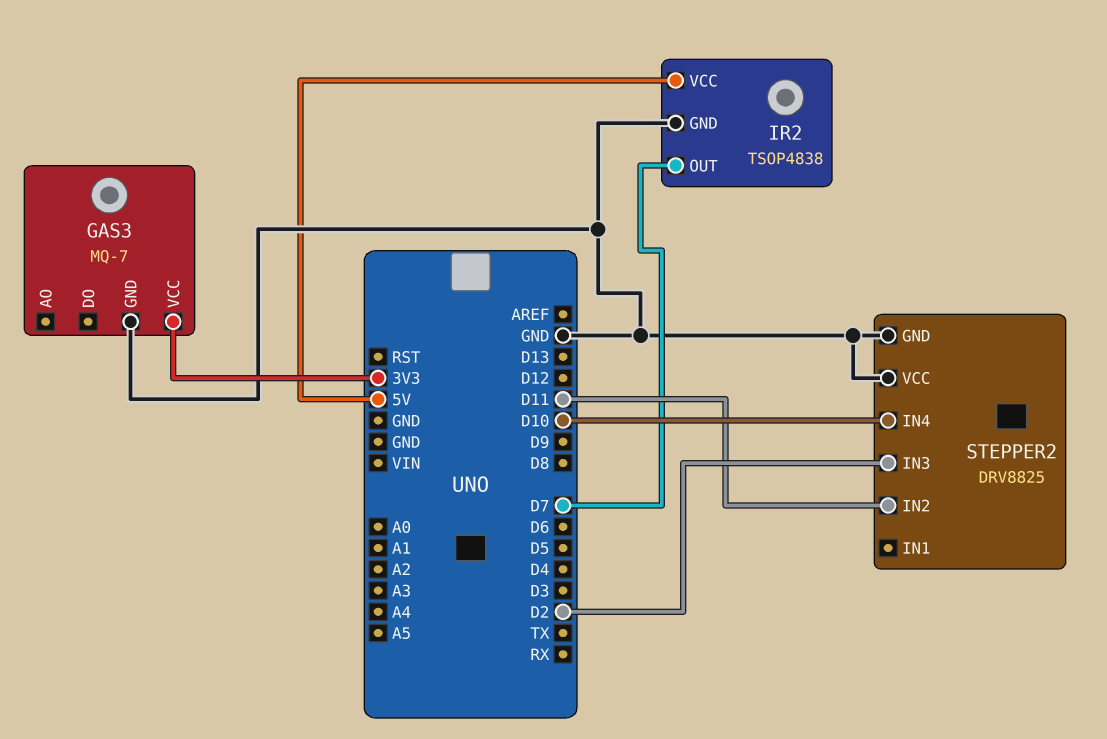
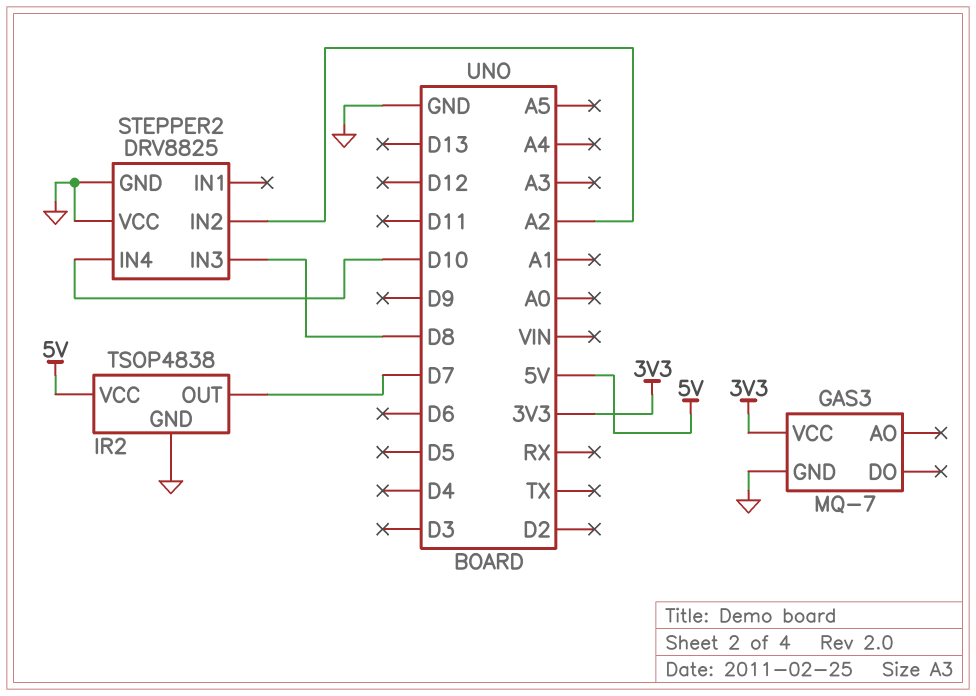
STEPPER2 pin IN2: D11 -> A2
STEPPER2 pin IN3: D2 -> D8

